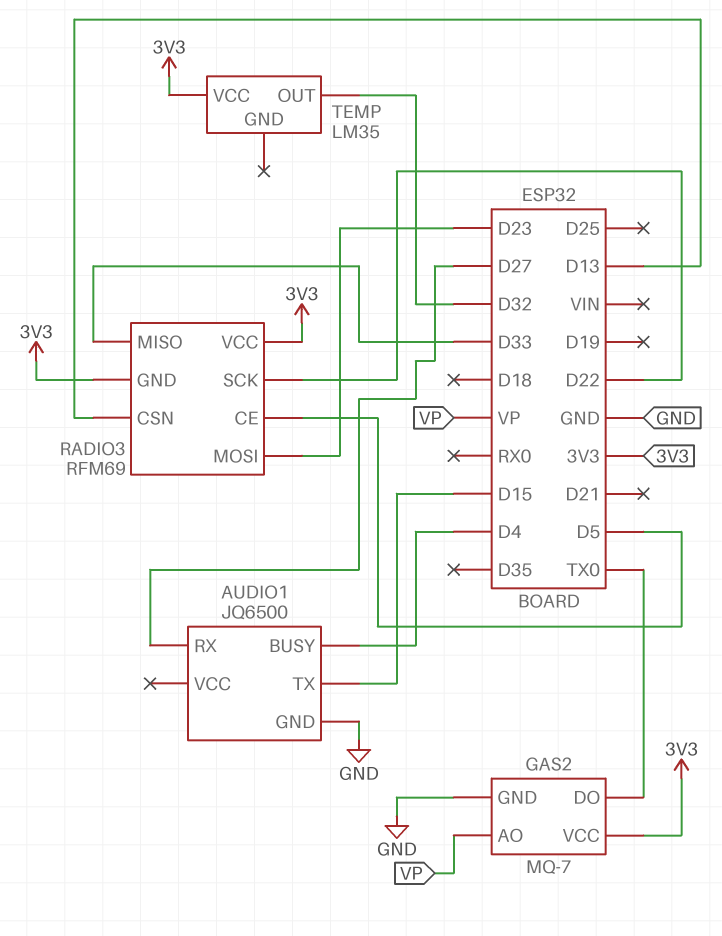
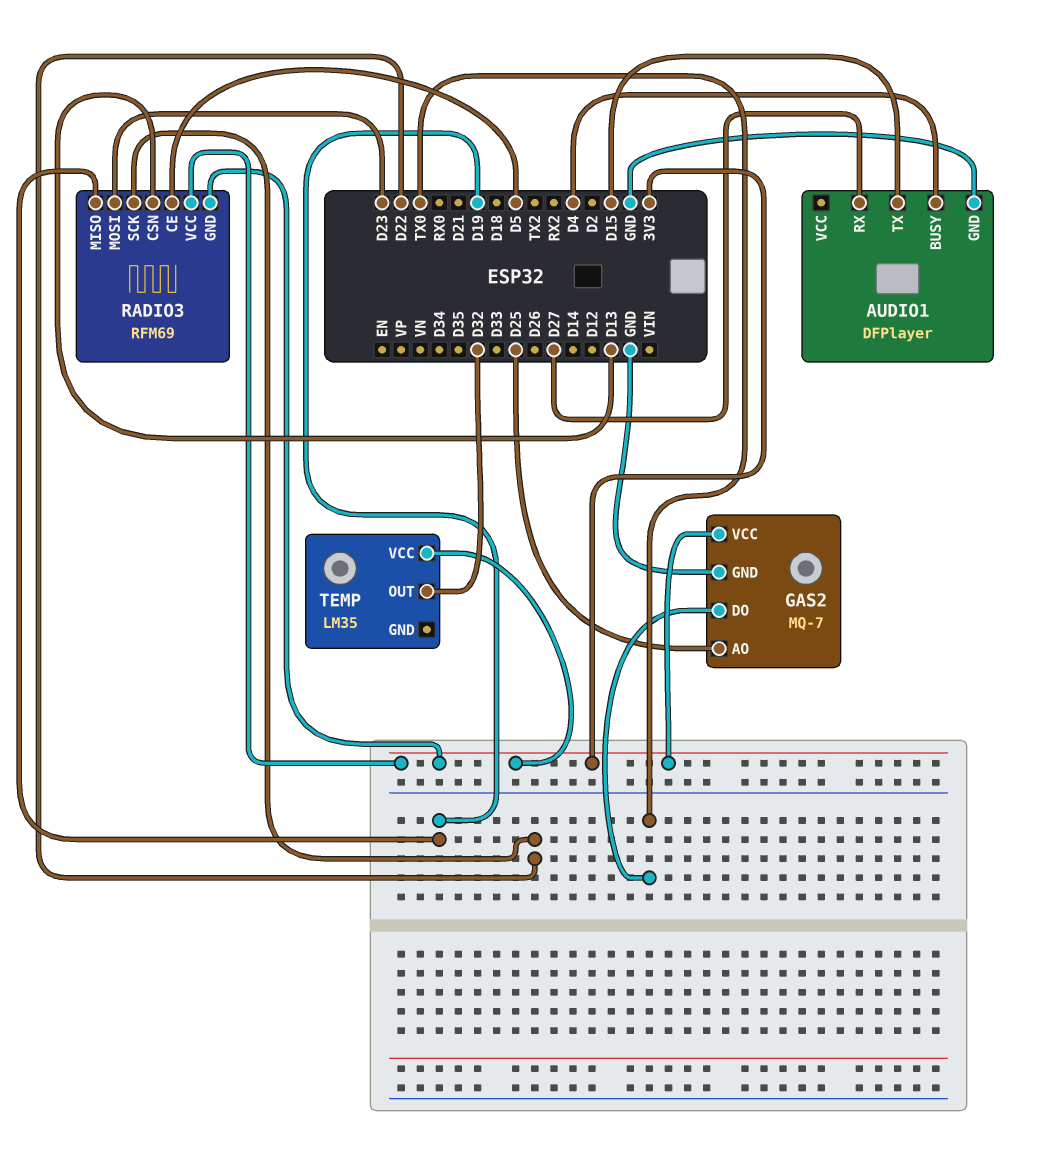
AUDIO1: JQ6500 -> DFPlayer
GAS2 pin AO: VP -> D25
RADIO3 pin MISO: D33 -> D19

